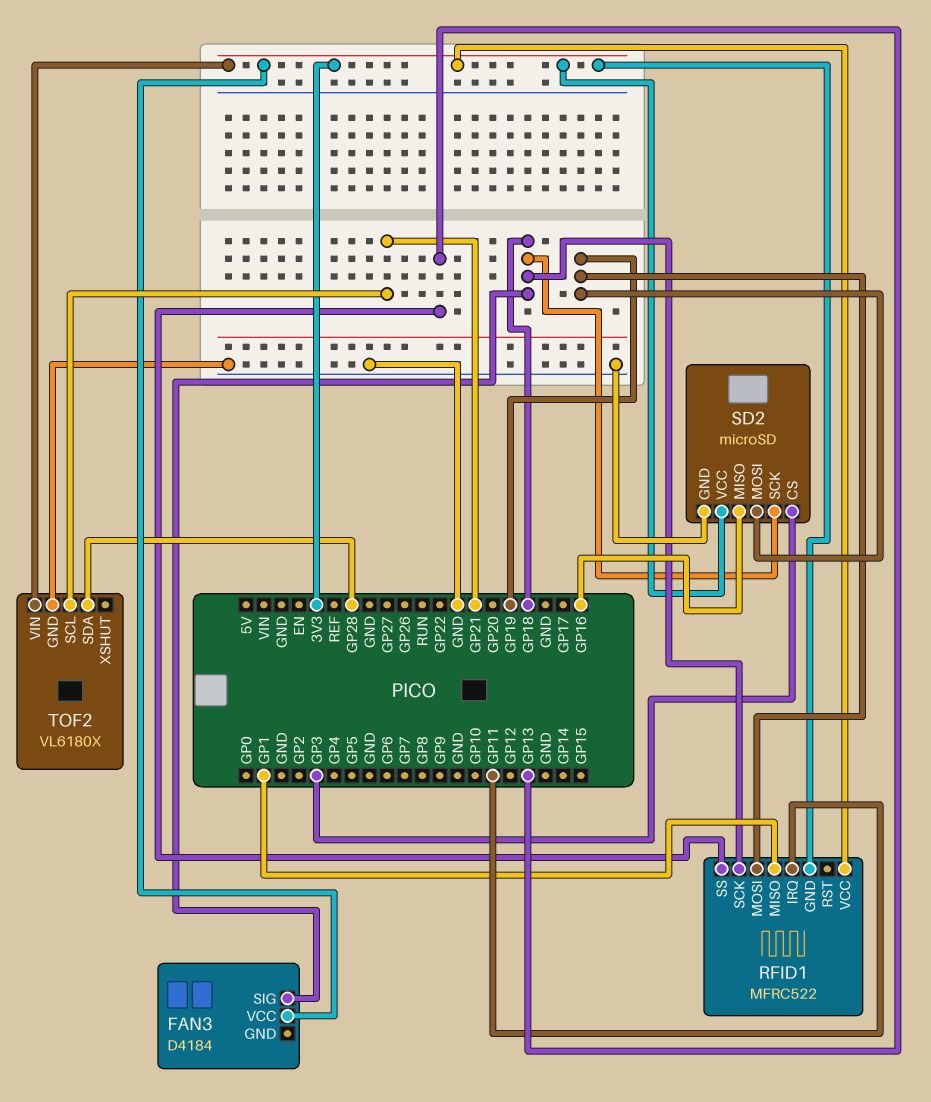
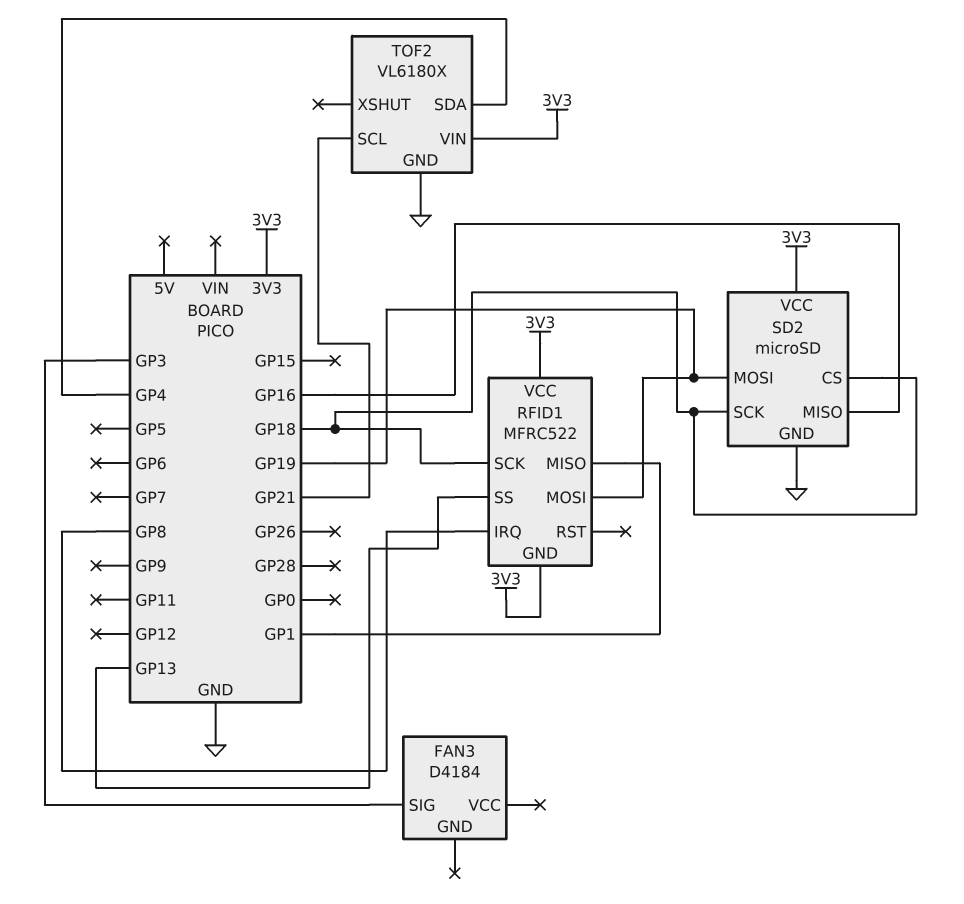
FAN3 pin SIG: GP18 -> GP3
FAN3 pin VCC: 3V3 -> none
RFID1 pin IRQ: GP11 -> GP8
SD2 pin CS: GP3 -> GP18
TOF2 pin SDA: GP28 -> GP4

